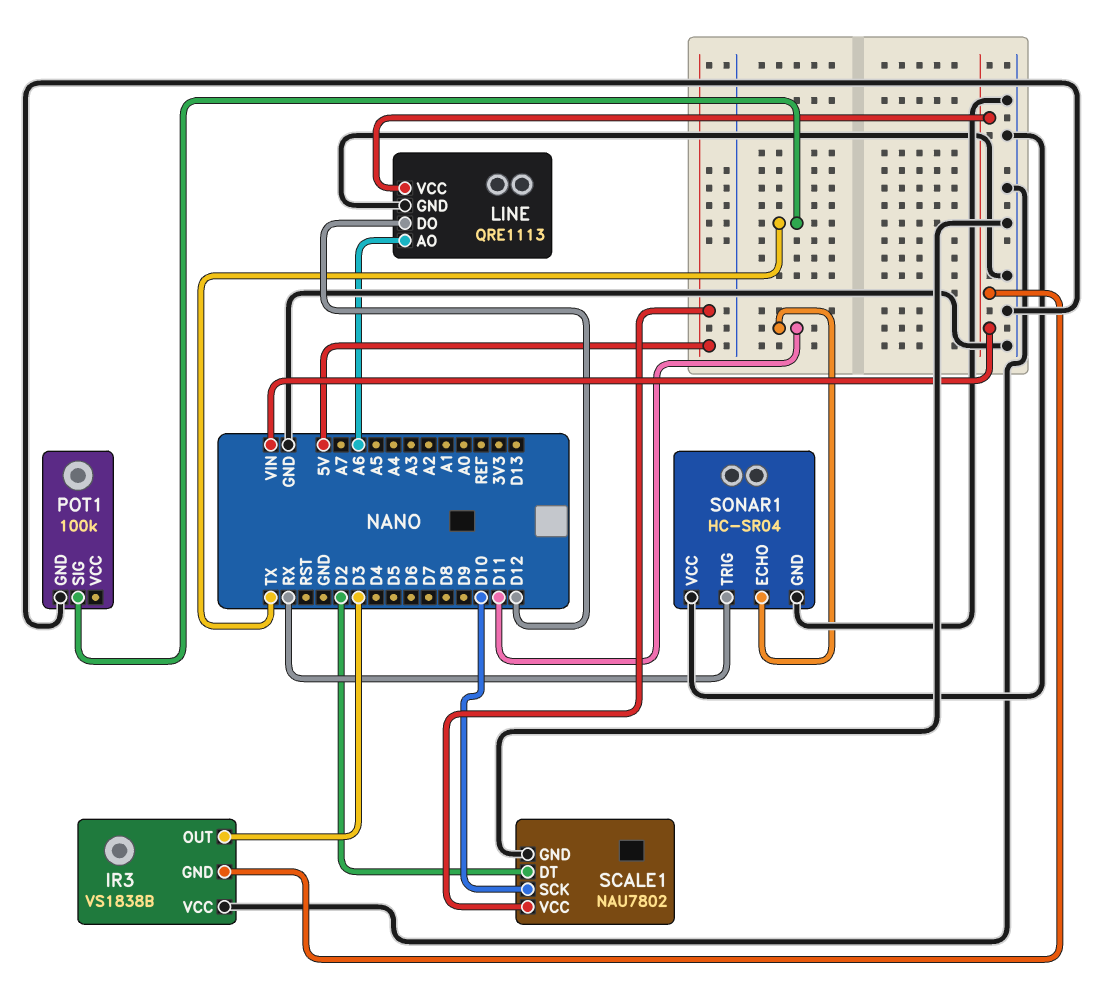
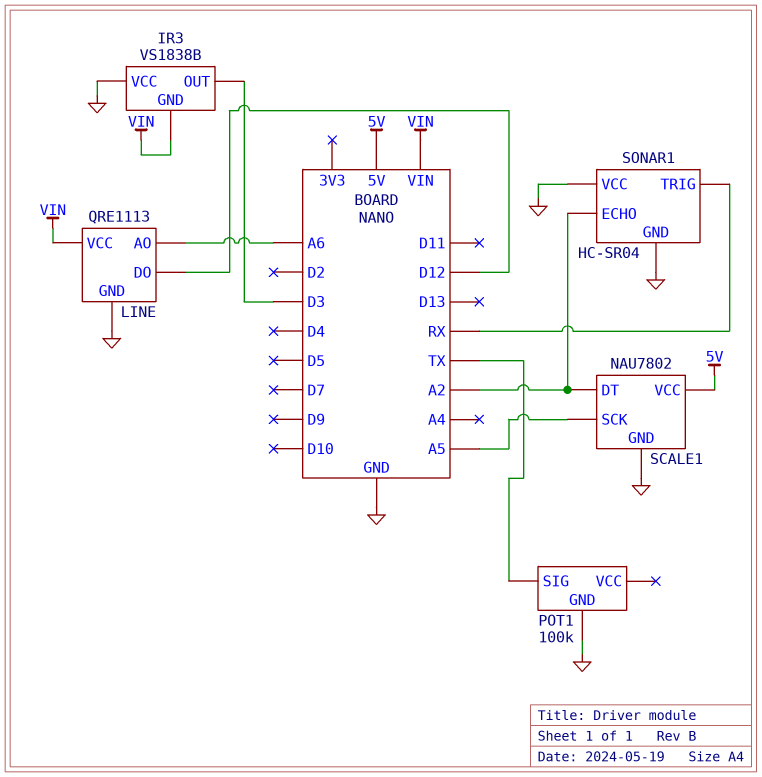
SCALE1 pin DT: D2 -> A2
SCALE1 pin SCK: D10 -> A5
SONAR1 pin ECHO: D11 -> A2

